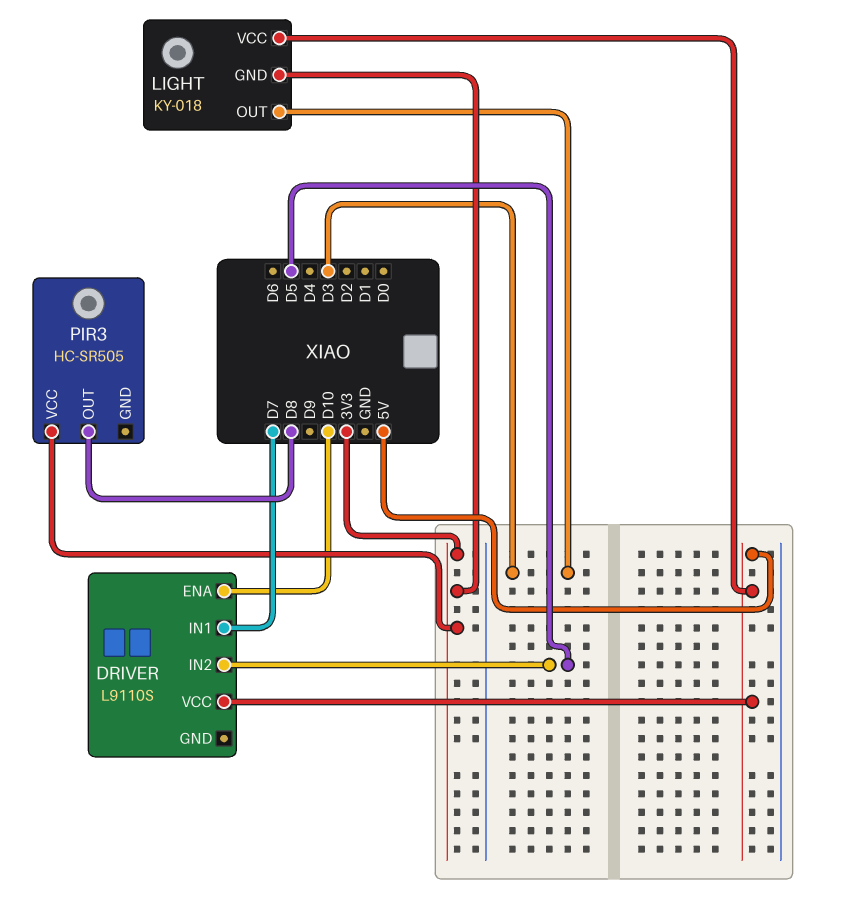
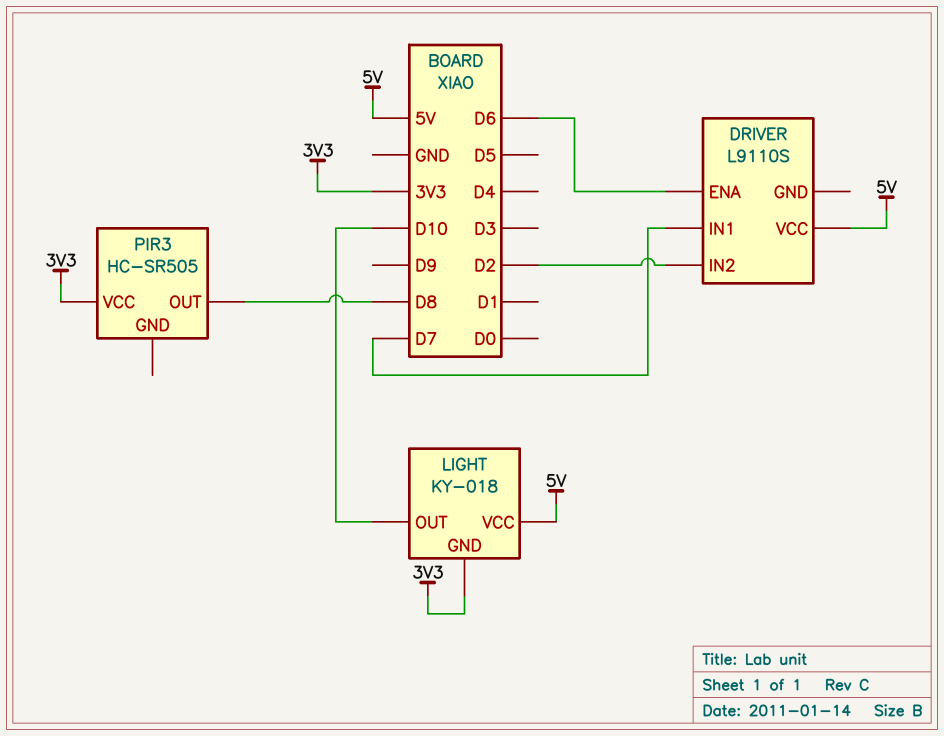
DRIVER pin ENA: D10 -> D6
DRIVER pin IN2: D5 -> D2
LIGHT pin OUT: D3 -> D10

